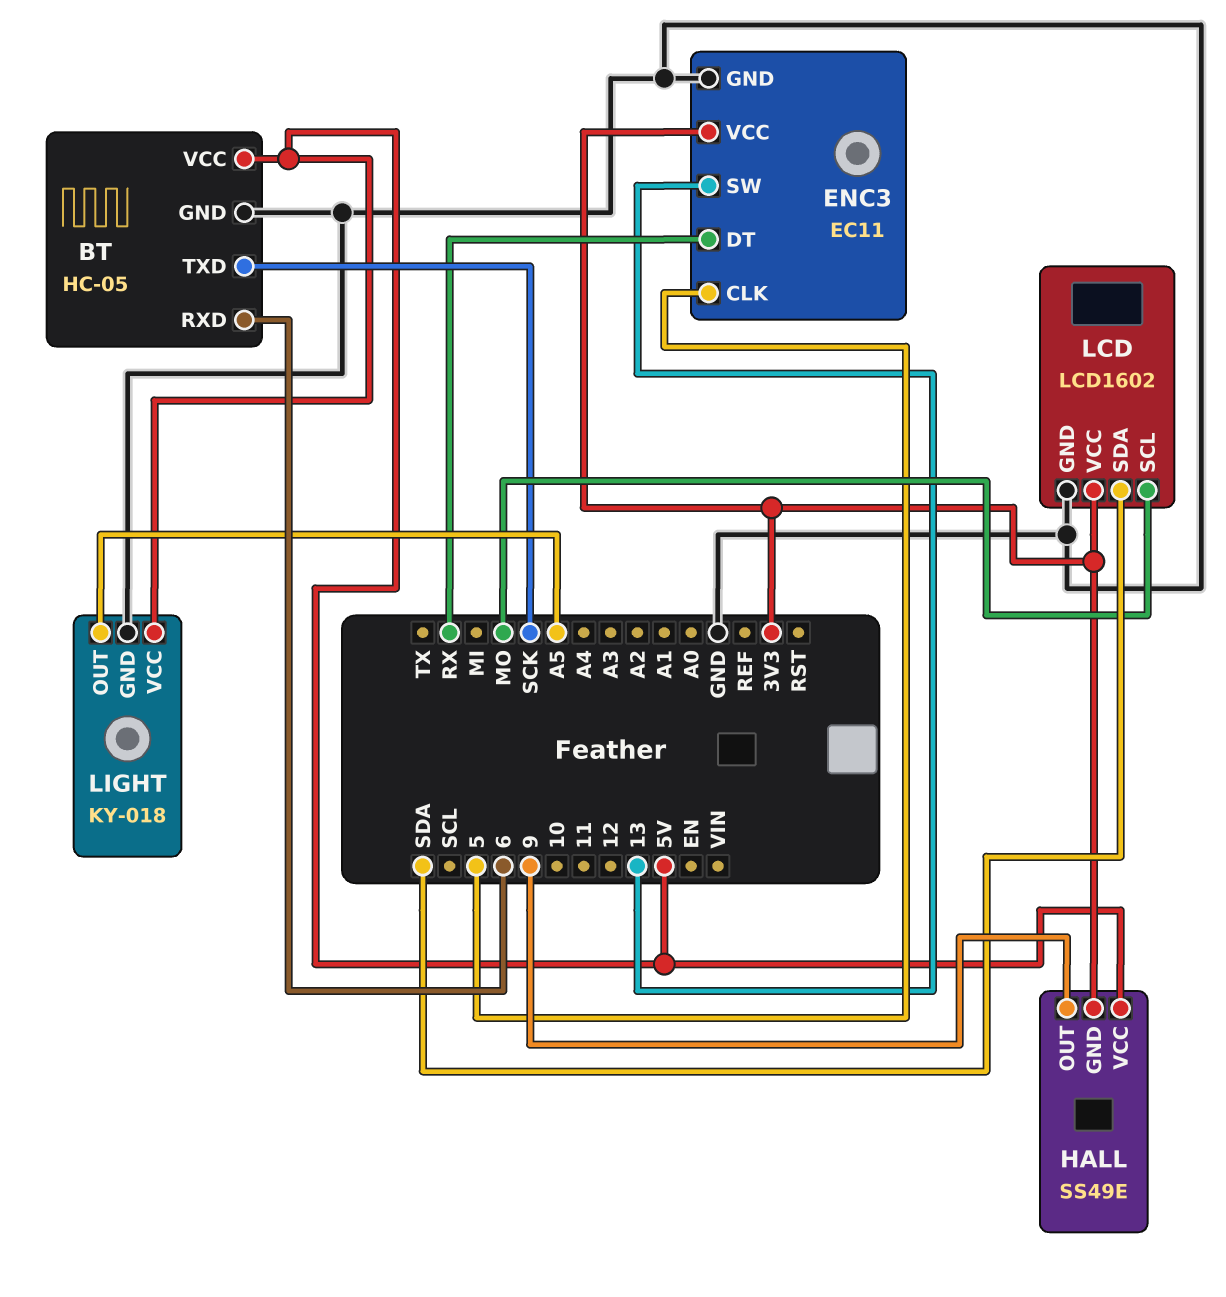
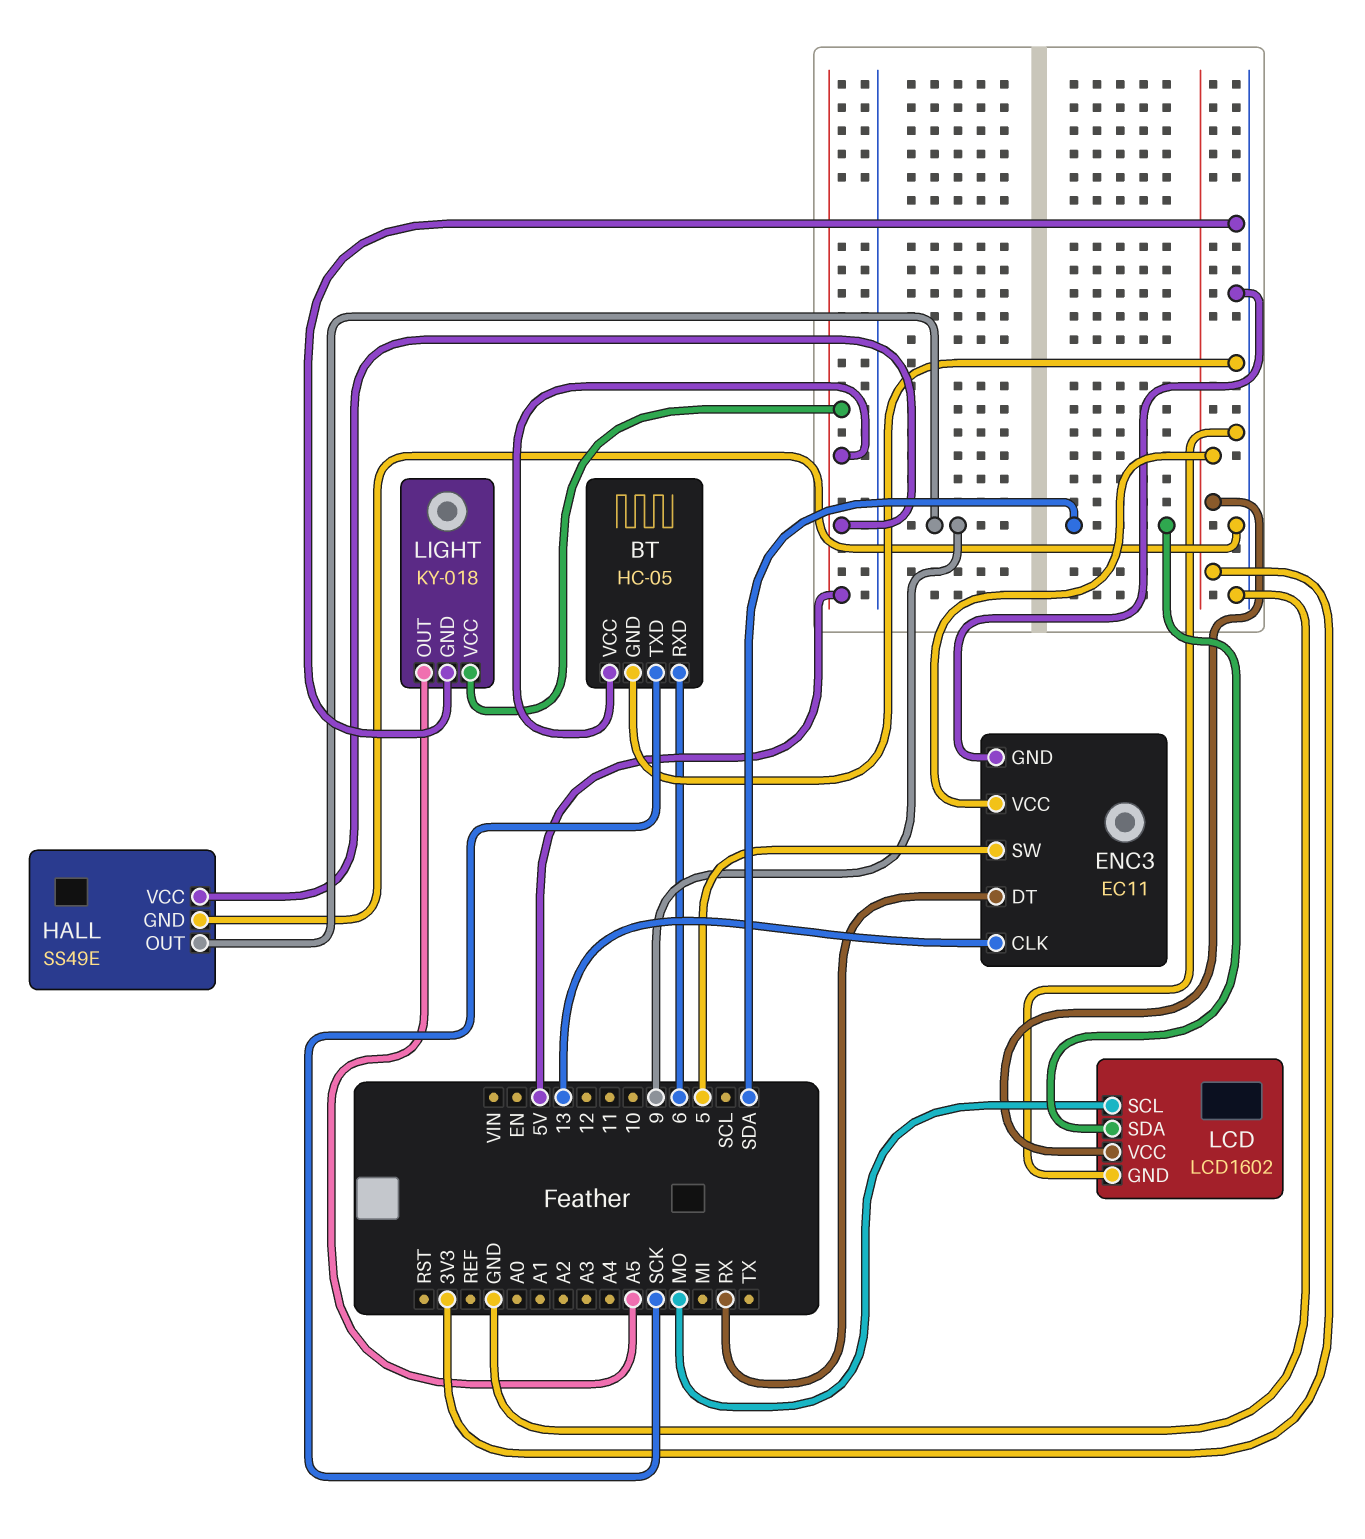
ENC3 pin CLK: 5 -> 13
ENC3 pin SW: 13 -> 5
HALL pin GND: 3V3 -> GND

